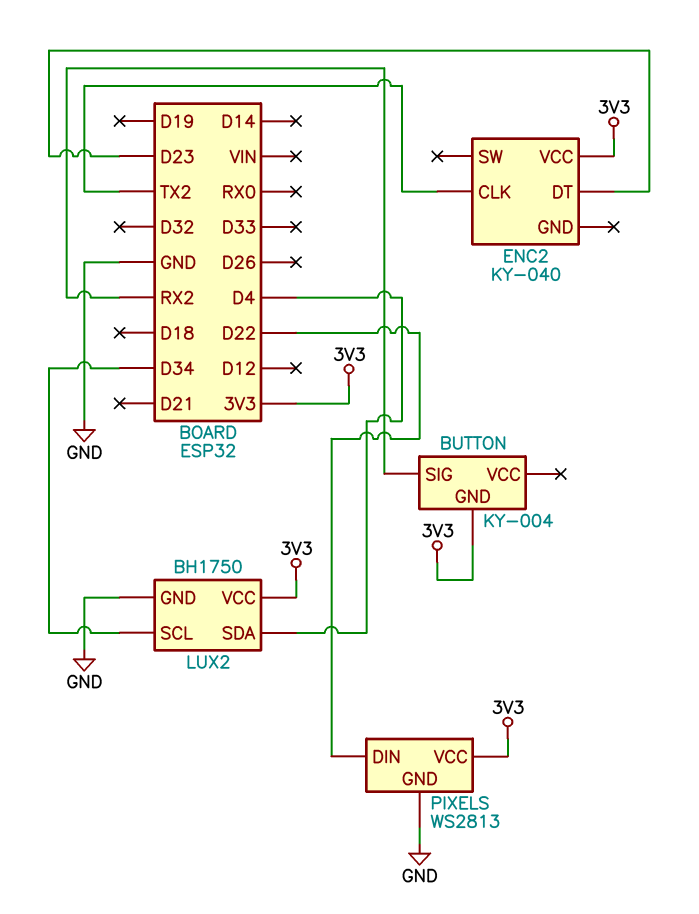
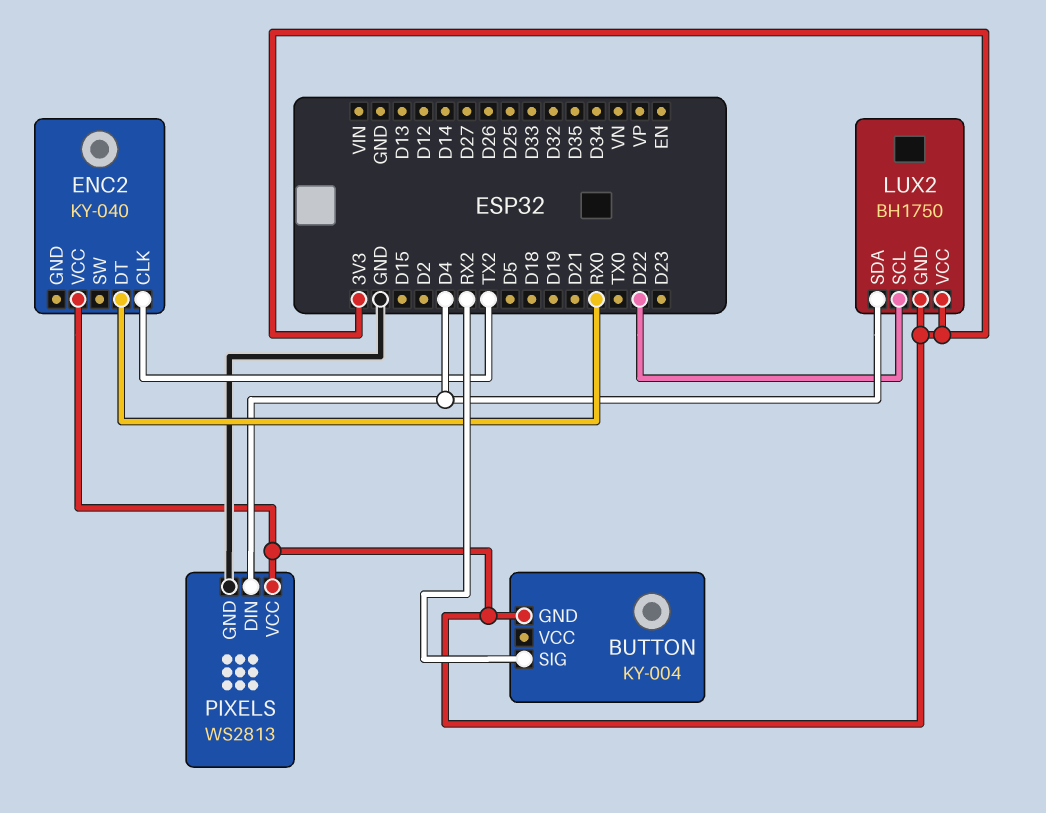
ENC2 pin DT: D23 -> RX0
LUX2 pin GND: GND -> 3V3
LUX2 pin SCL: D34 -> D22
PIXELS pin DIN: D22 -> D4

